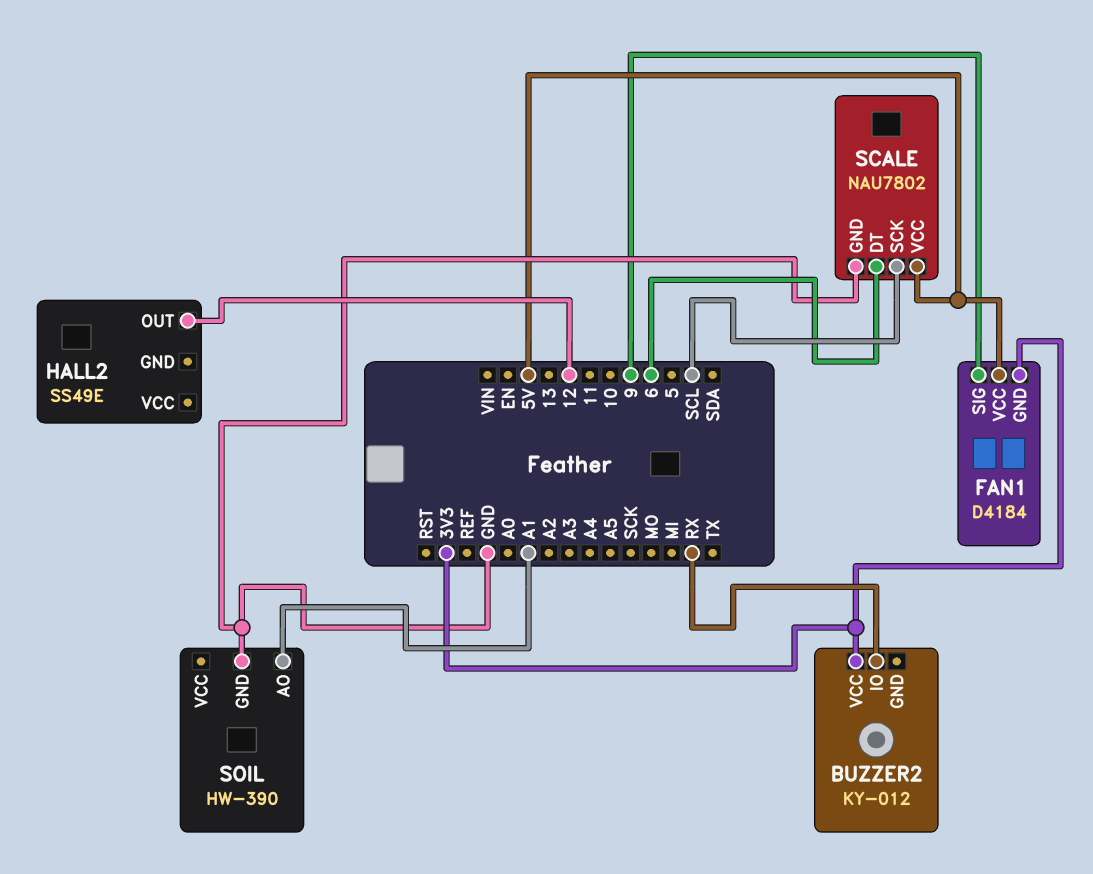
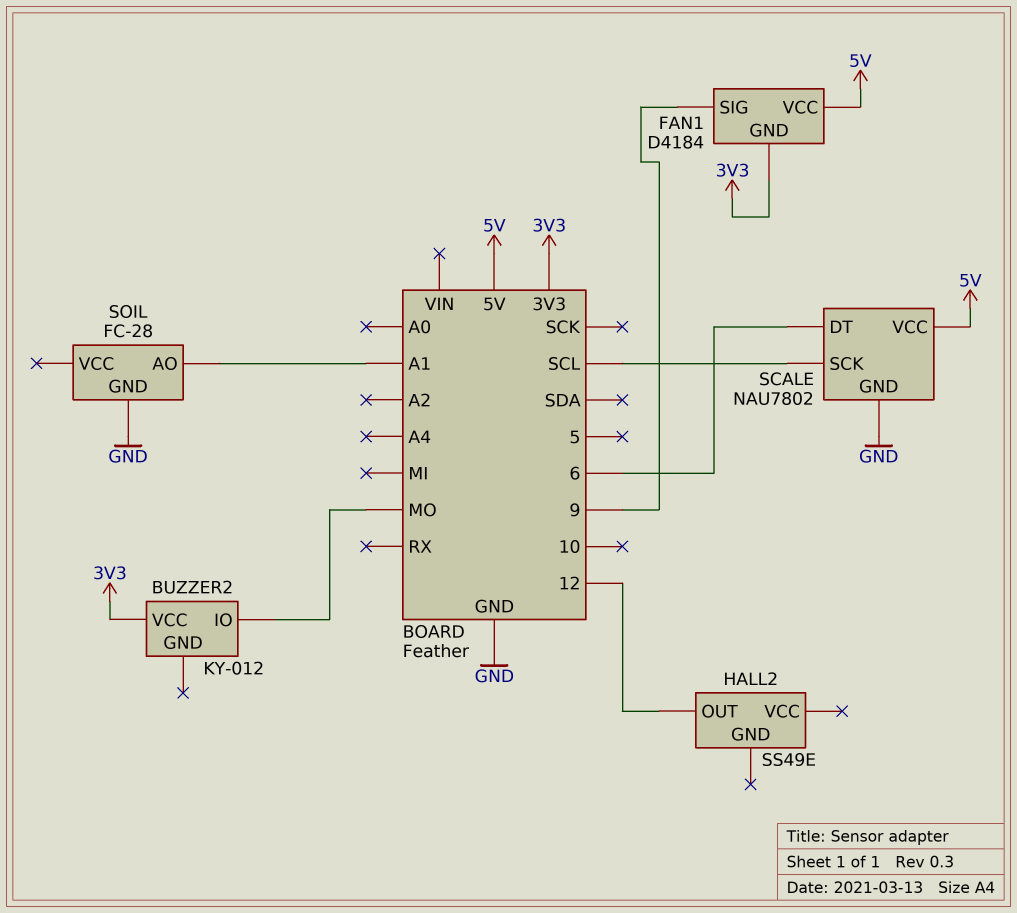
BUZZER2 pin IO: RX -> MO
SOIL: HW-390 -> FC-28

